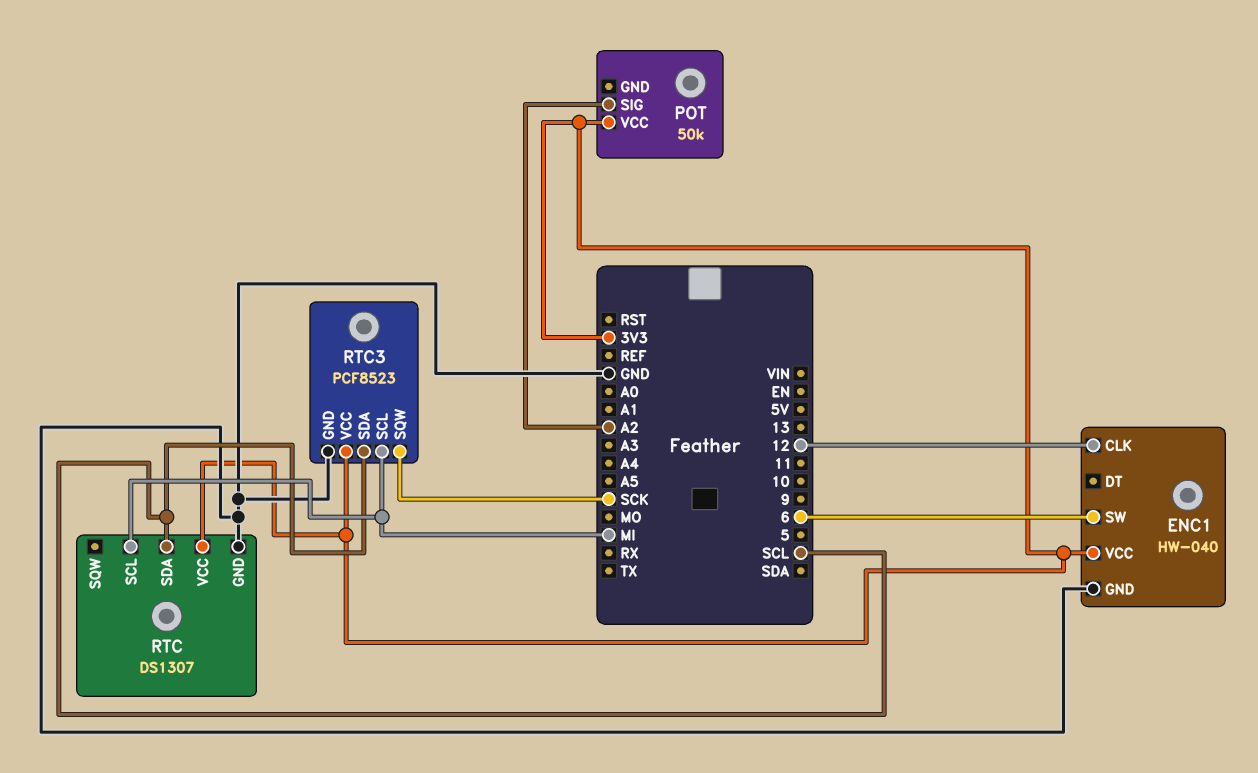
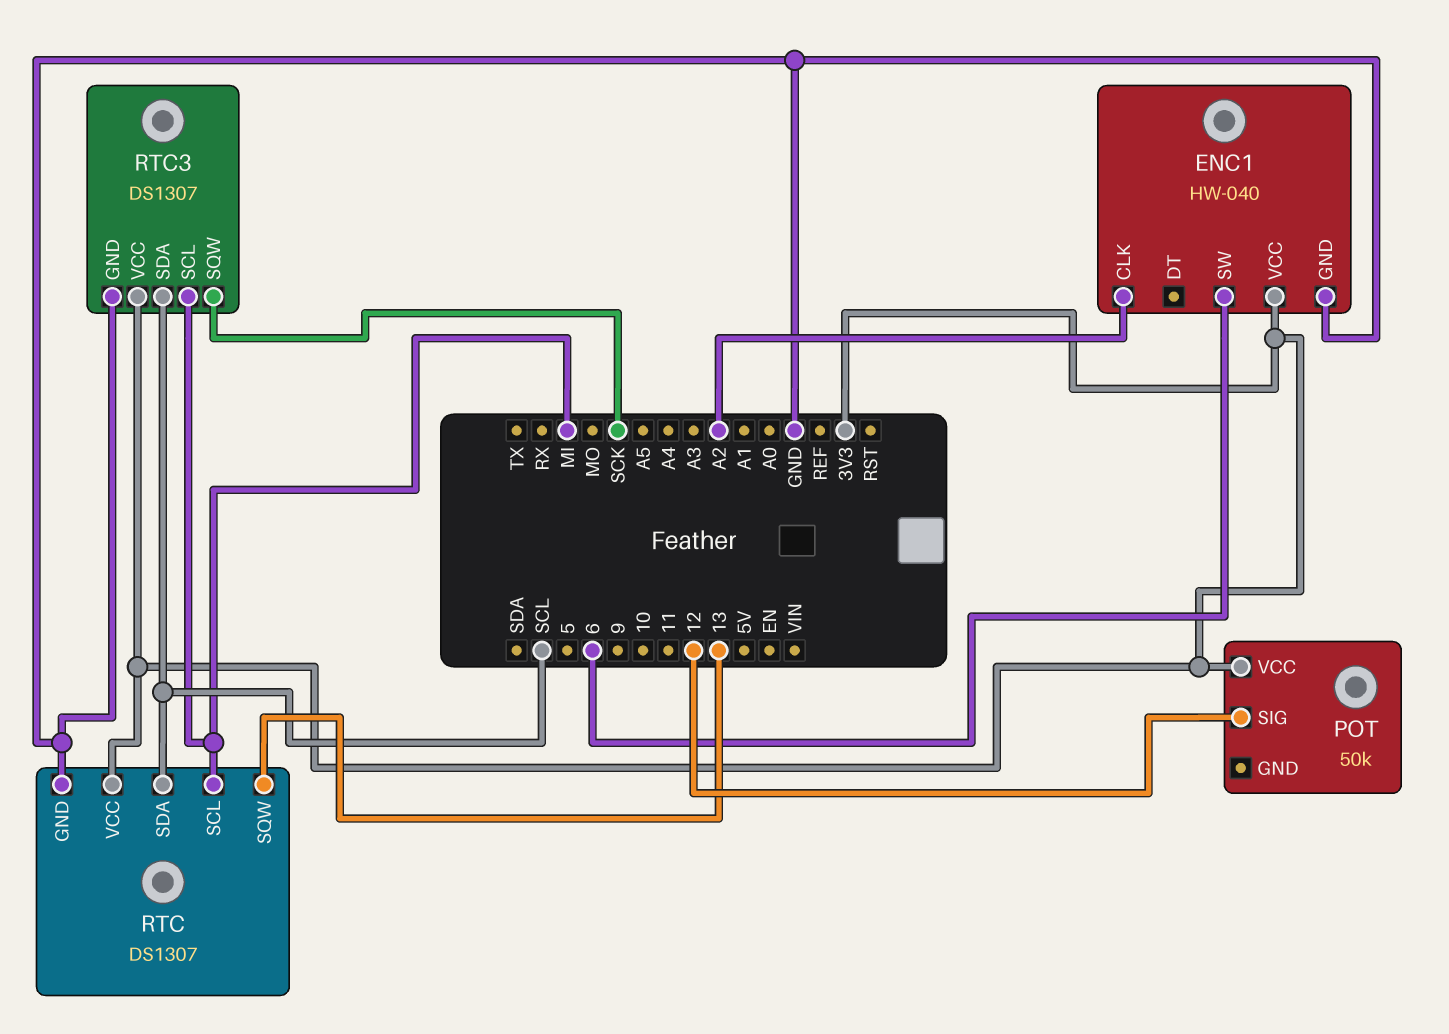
ENC1 pin CLK: 12 -> A2
POT pin SIG: A2 -> 12
RTC pin SQW: none -> 13
RTC3: PCF8523 -> DS1307

